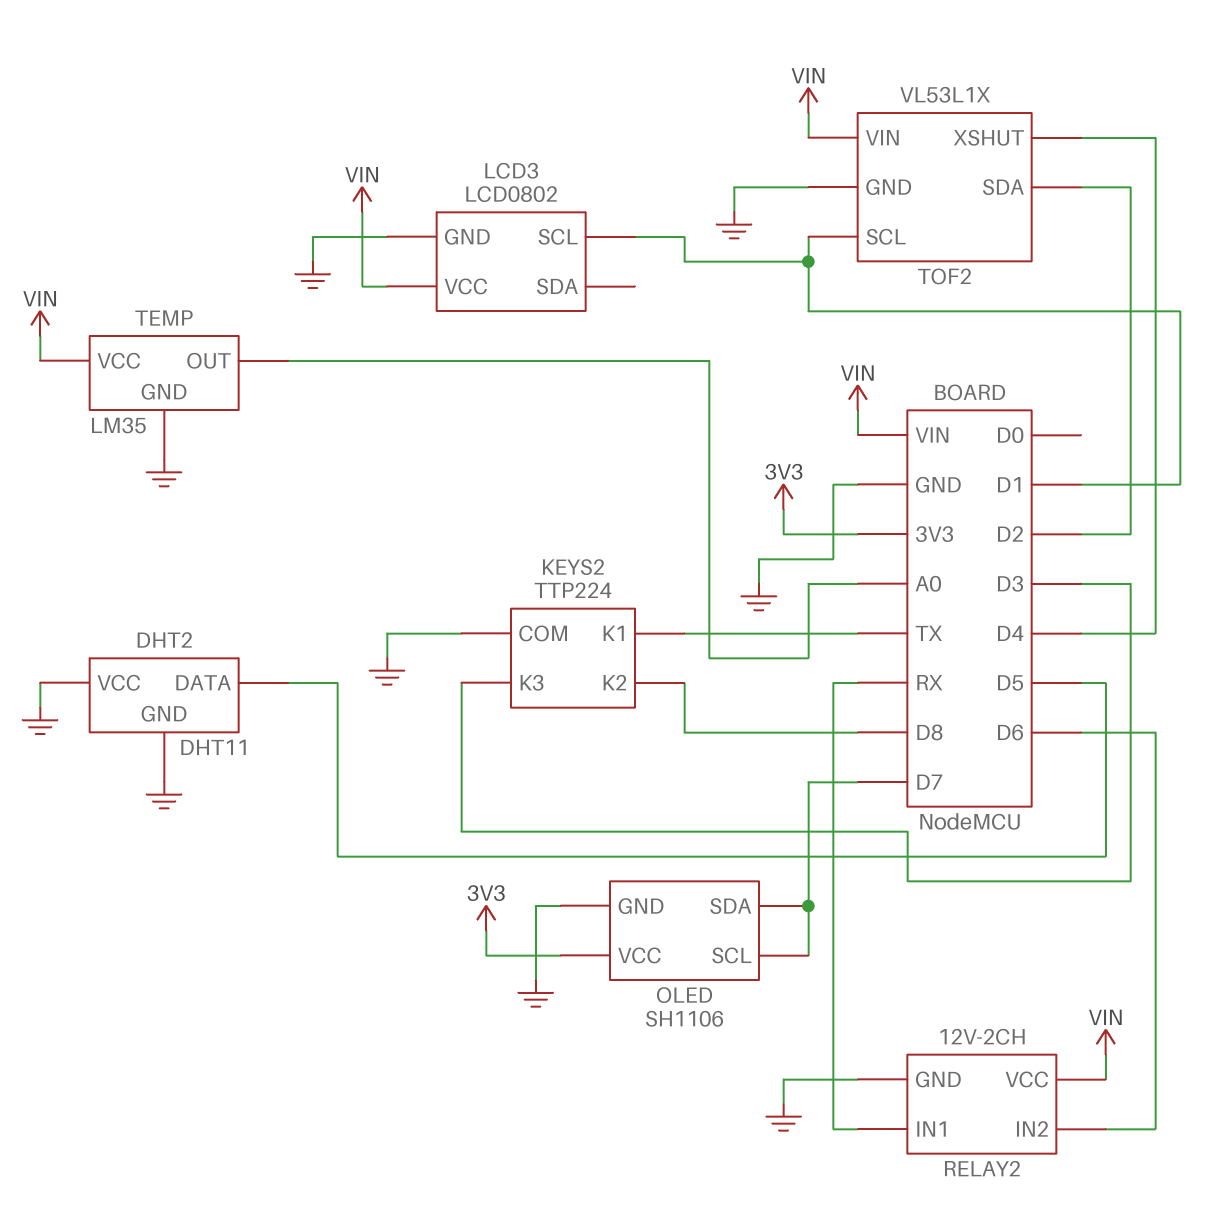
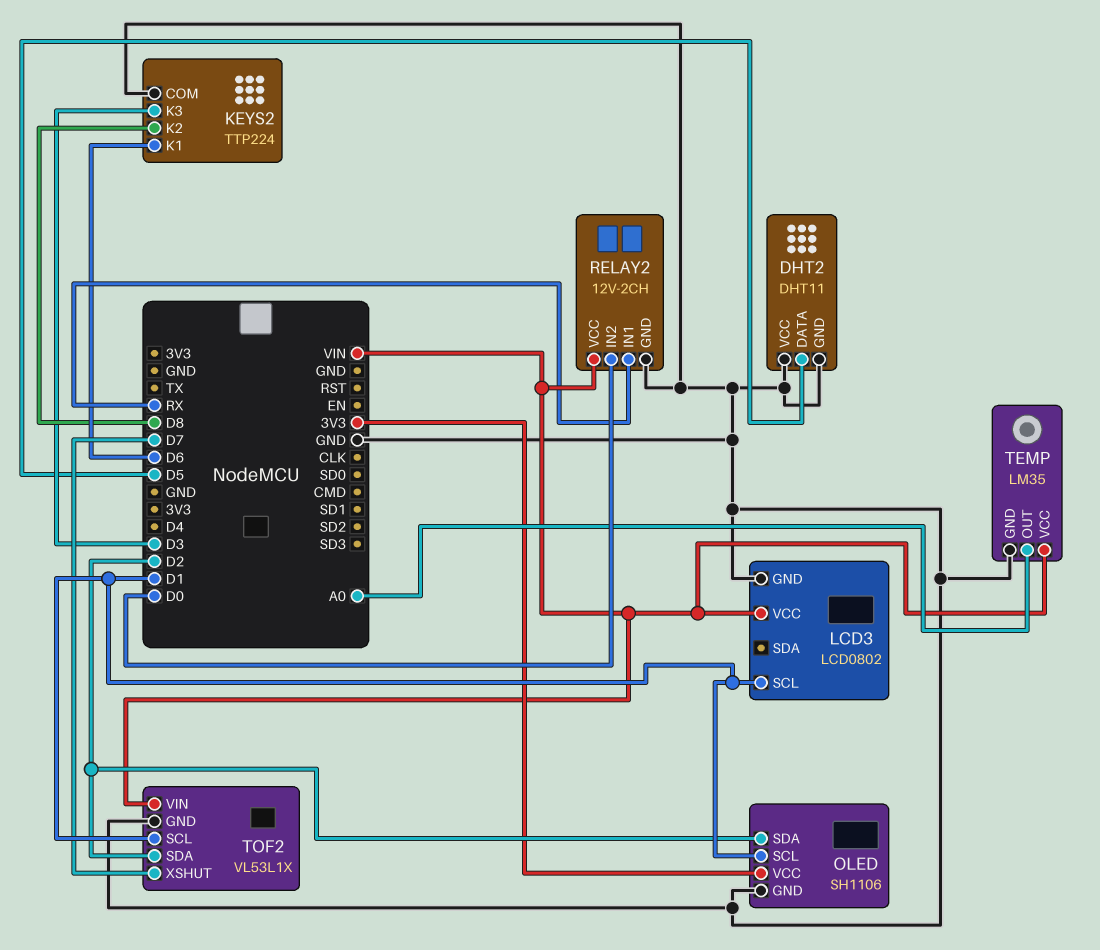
KEYS2 pin K1: TX -> D6
OLED pin SCL: D7 -> D1
OLED pin SDA: D7 -> D2
RELAY2 pin IN2: D6 -> D0
TOF2 pin XSHUT: D4 -> D7

